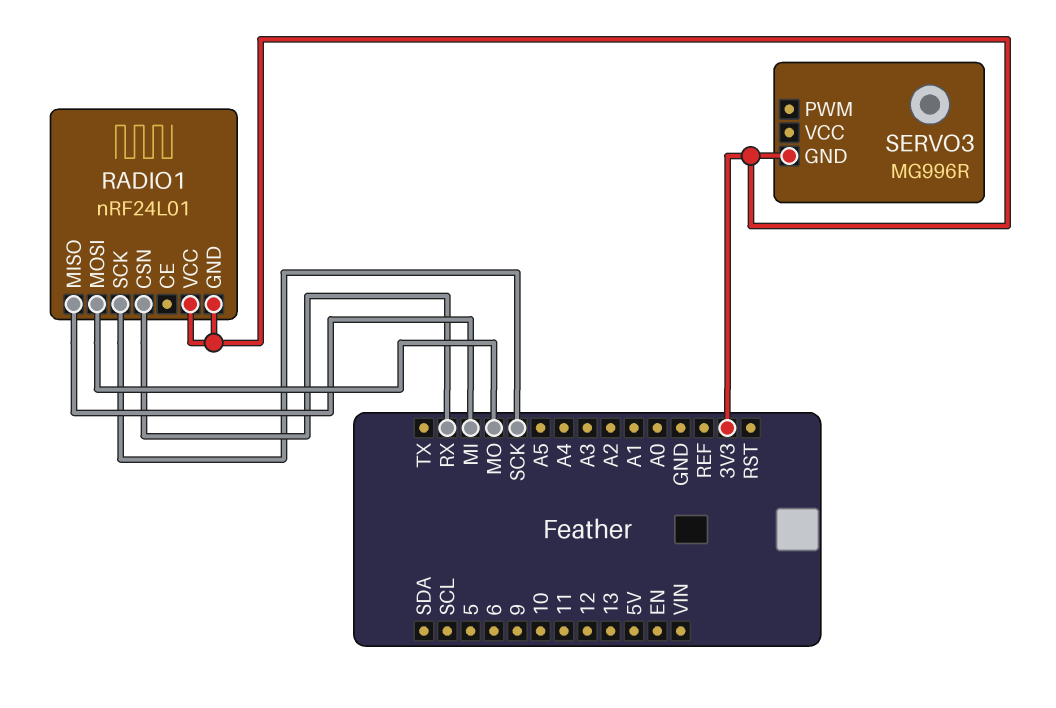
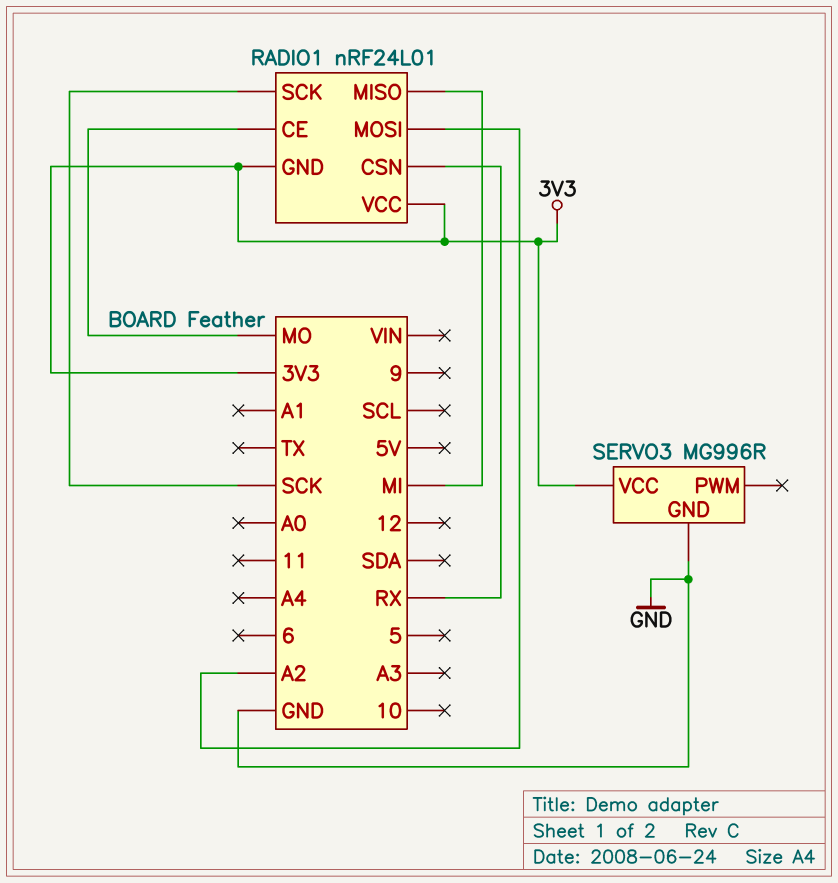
RADIO1 pin CE: none -> MO
RADIO1 pin MOSI: MO -> A2
SERVO3 pin GND: 3V3 -> GND
SERVO3 pin VCC: none -> 3V3

